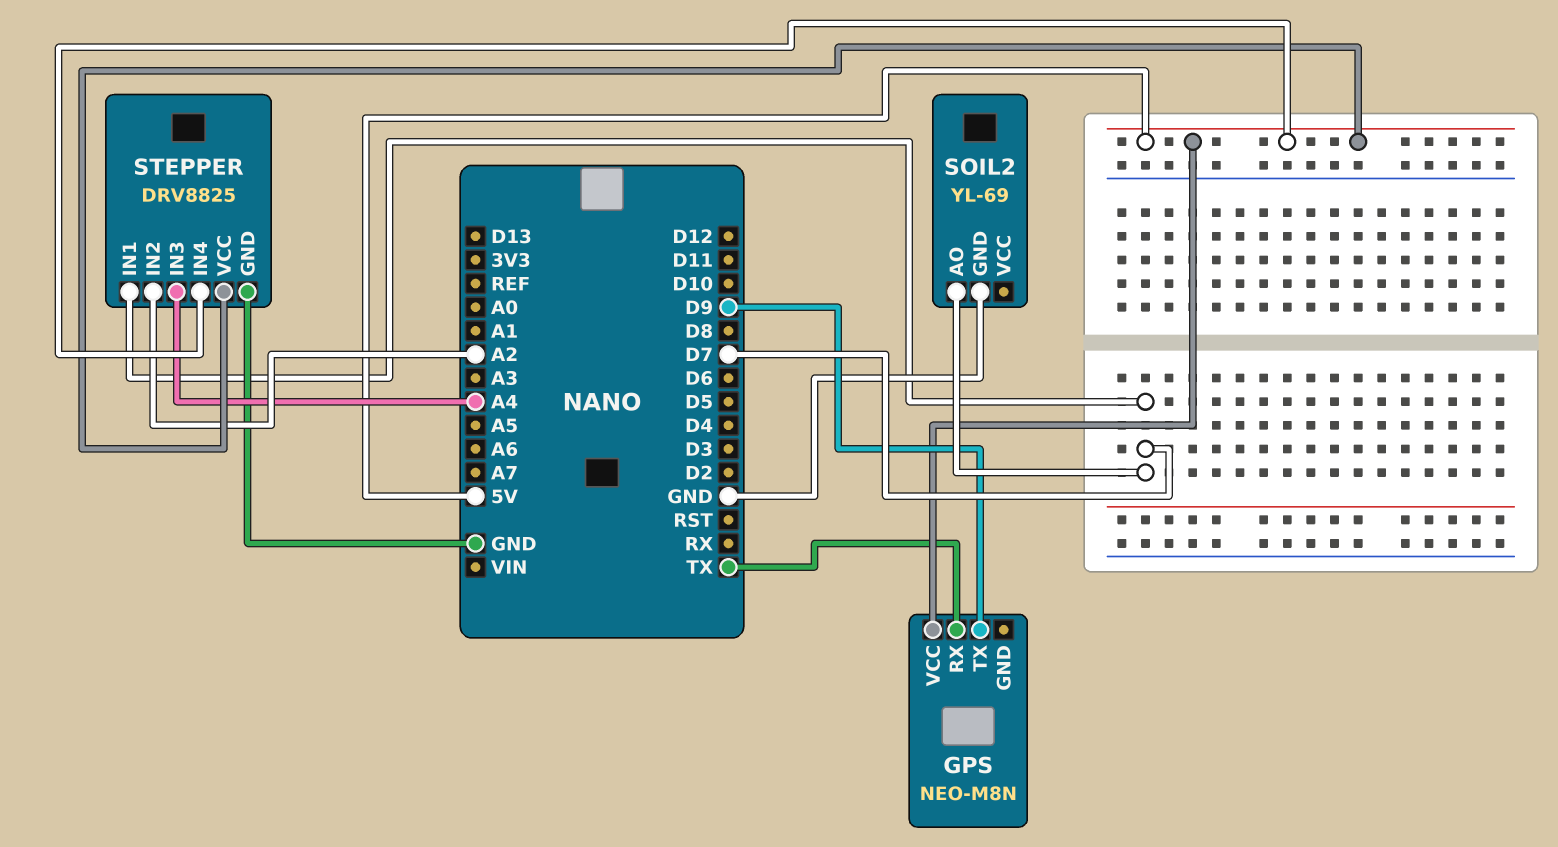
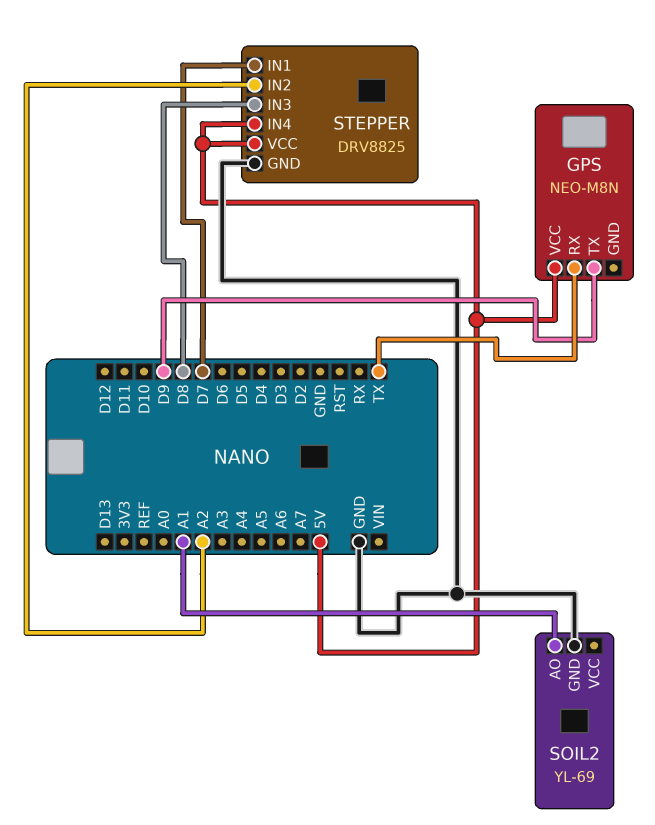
SOIL2 pin AO: D7 -> A1
STEPPER pin IN3: A4 -> D8

